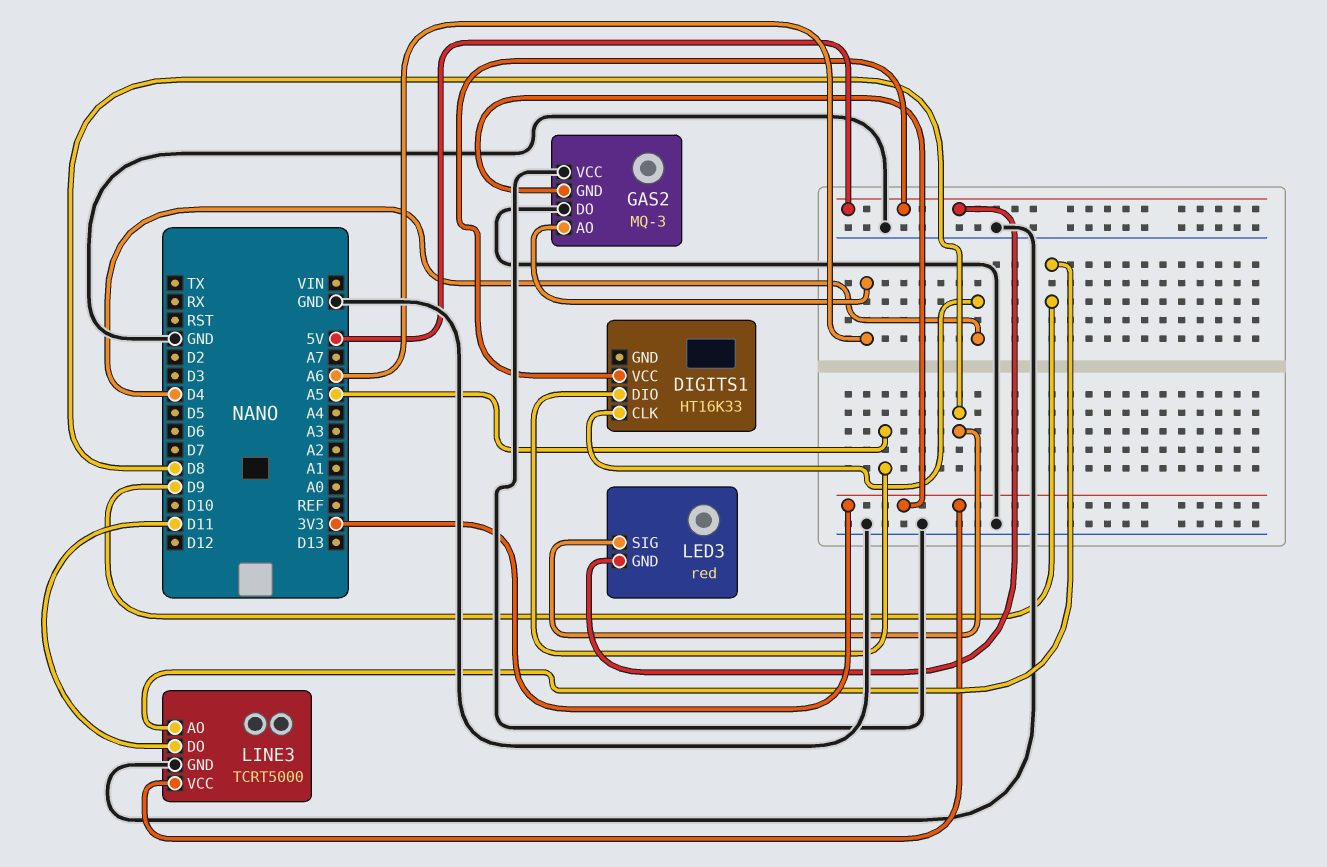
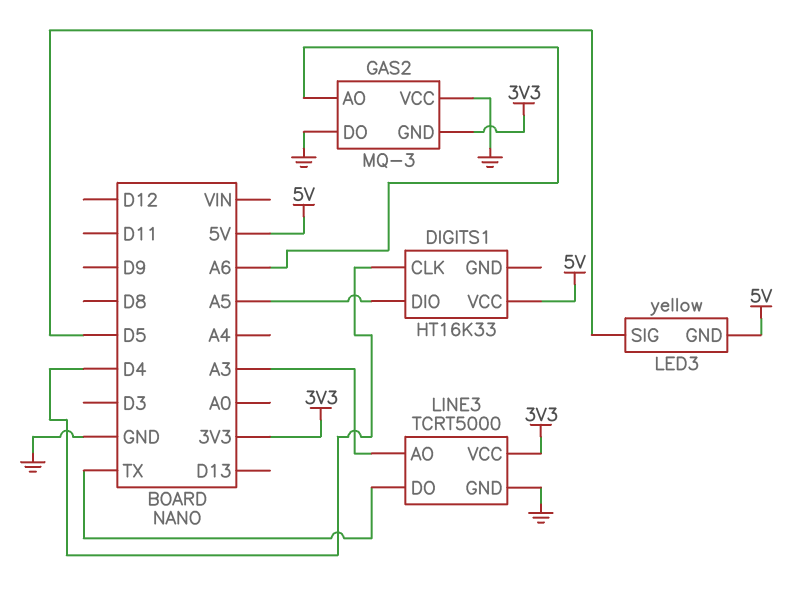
LED3: red -> yellow
LED3 pin SIG: D8 -> D5
LINE3 pin AO: D9 -> A3
LINE3 pin DO: D11 -> TX

